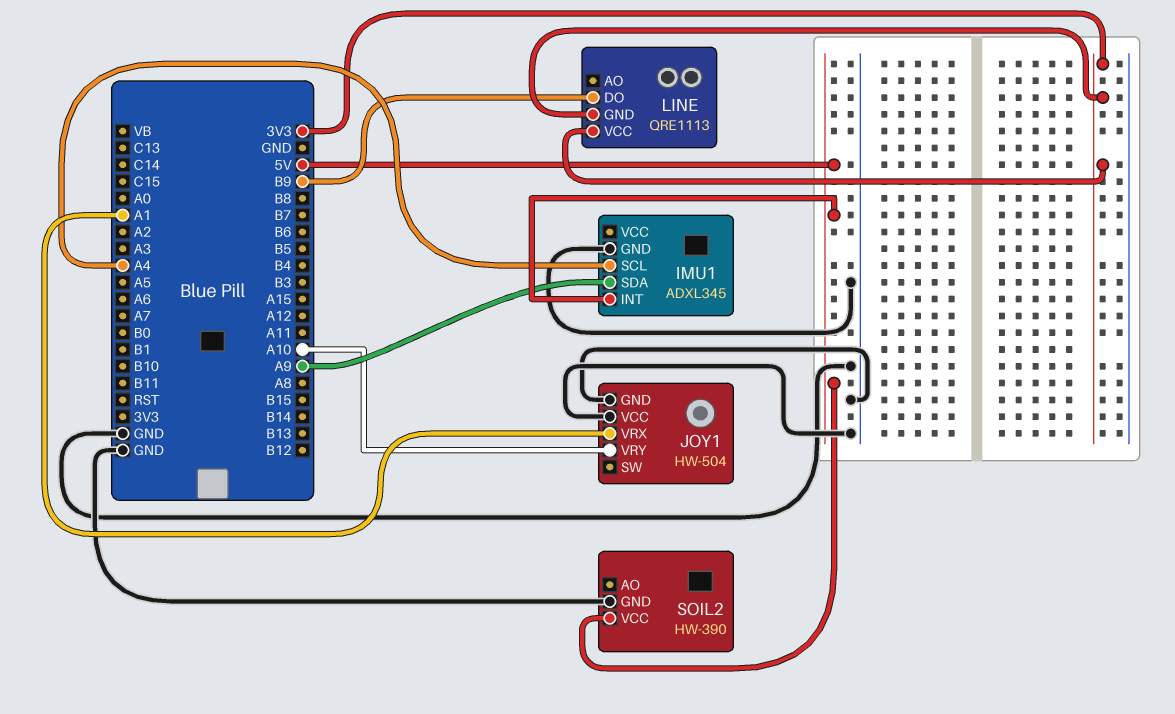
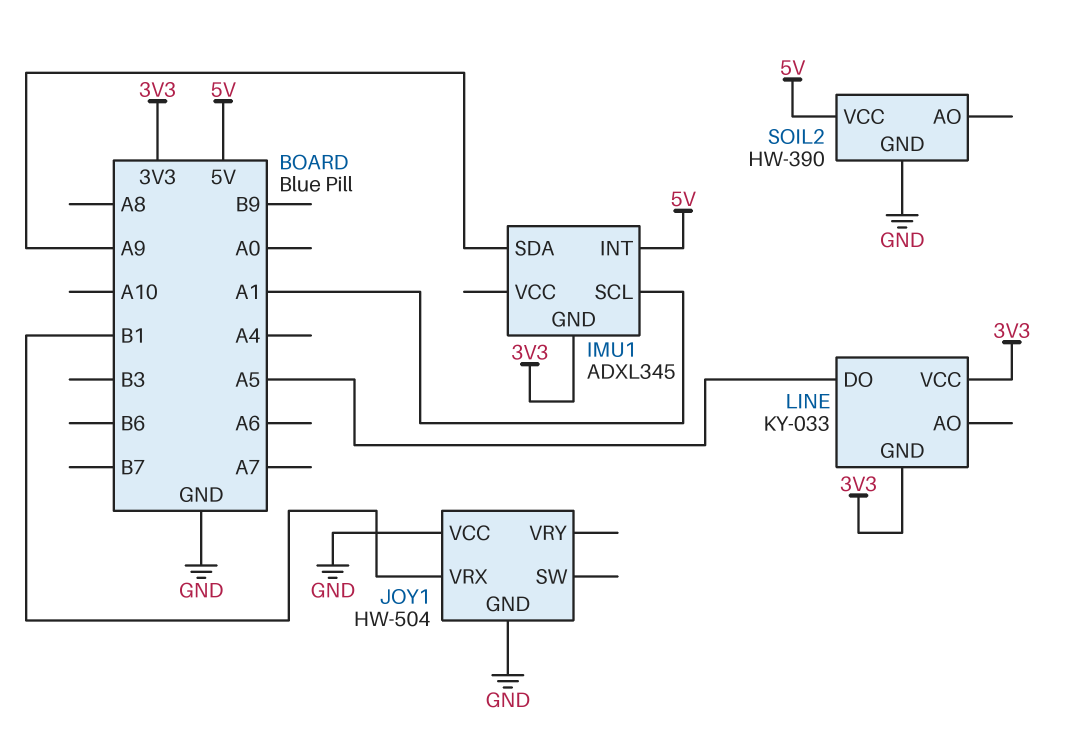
IMU1 pin GND: GND -> 3V3
IMU1 pin SCL: A4 -> A1
JOY1 pin VRX: A1 -> B1
JOY1 pin VRY: A10 -> none
LINE: QRE1113 -> KY-033
LINE pin DO: B9 -> A5

